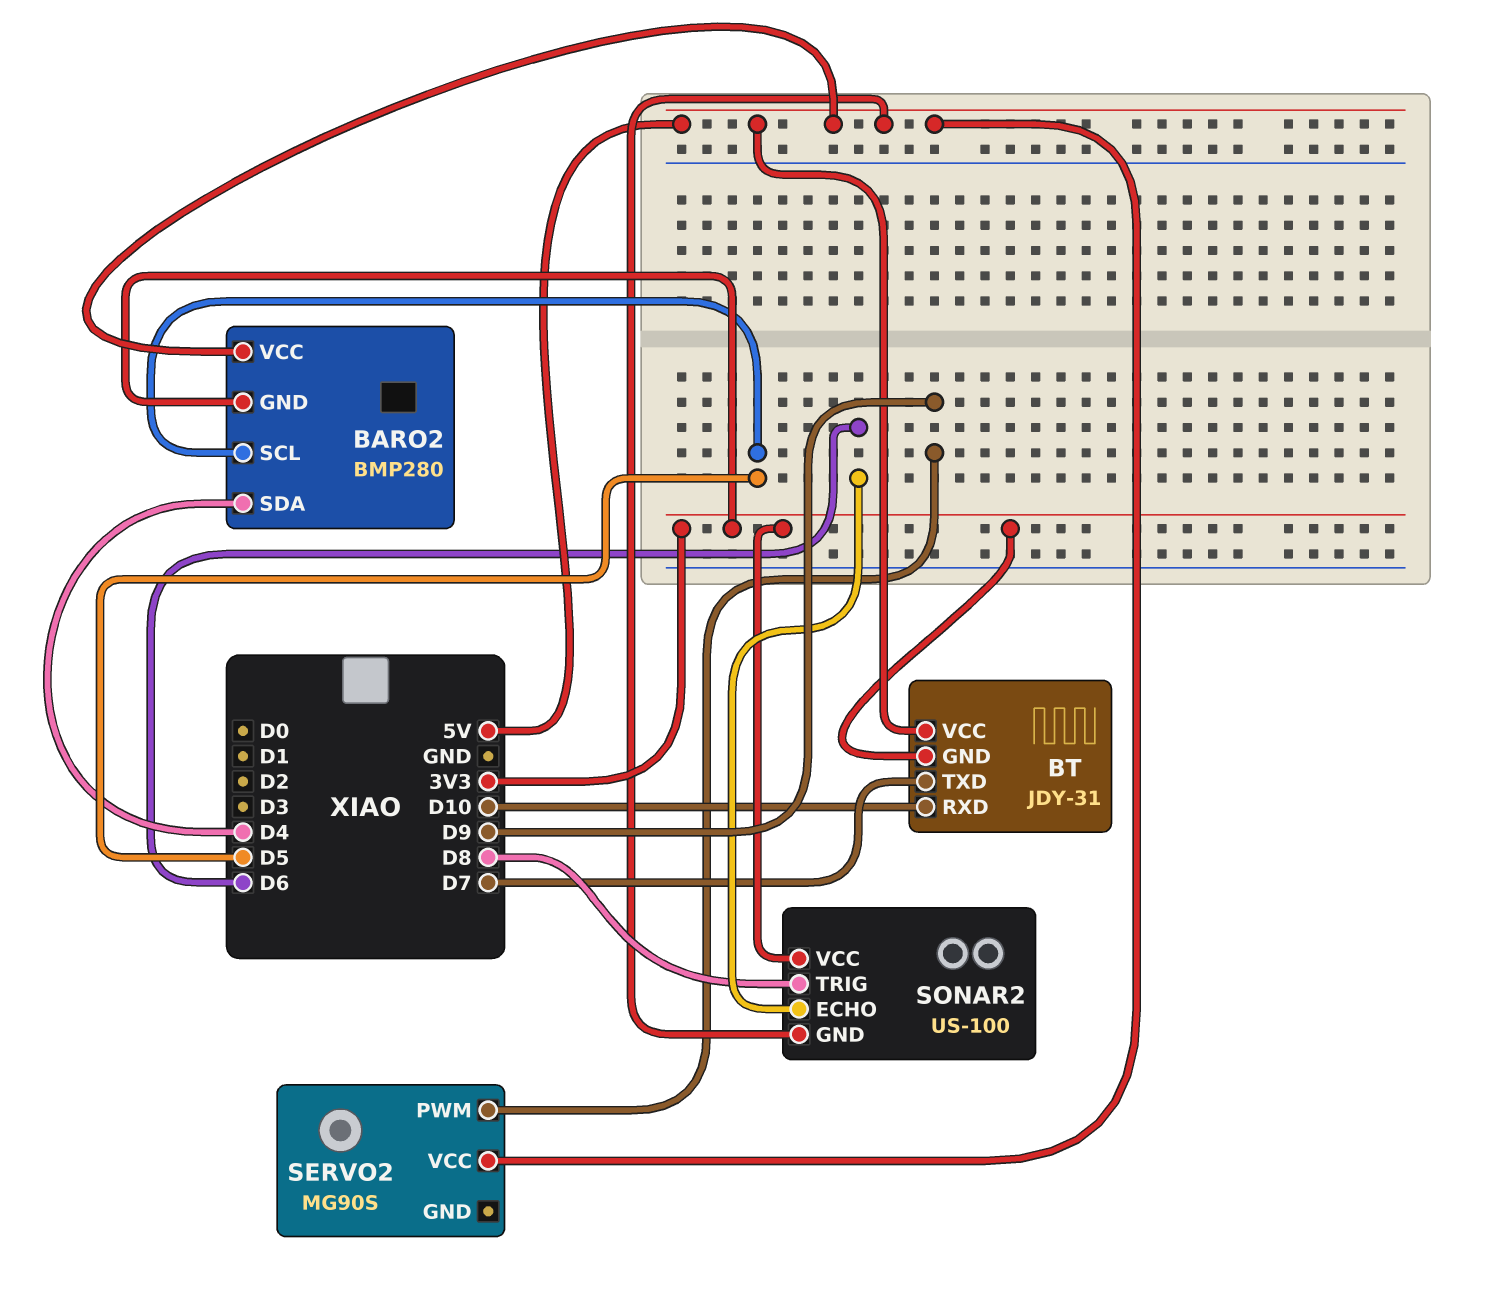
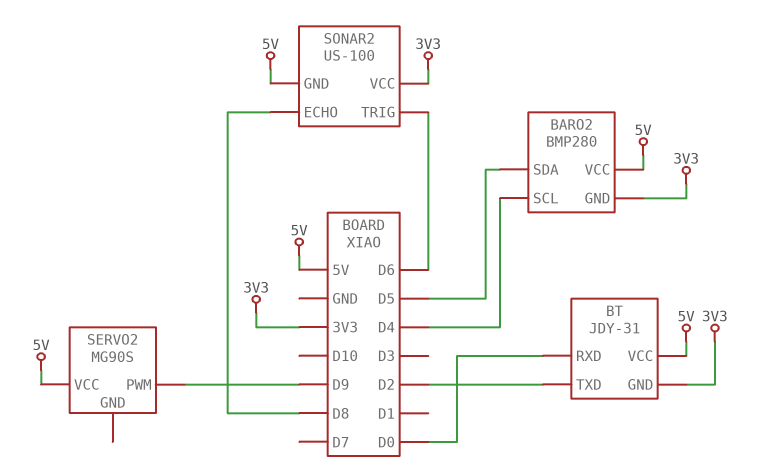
BARO2 pin SCL: D5 -> D4
BARO2 pin SDA: D4 -> D5
BT pin RXD: D10 -> D0
BT pin TXD: D7 -> D2
SONAR2 pin ECHO: D6 -> D8
SONAR2 pin TRIG: D8 -> D6

